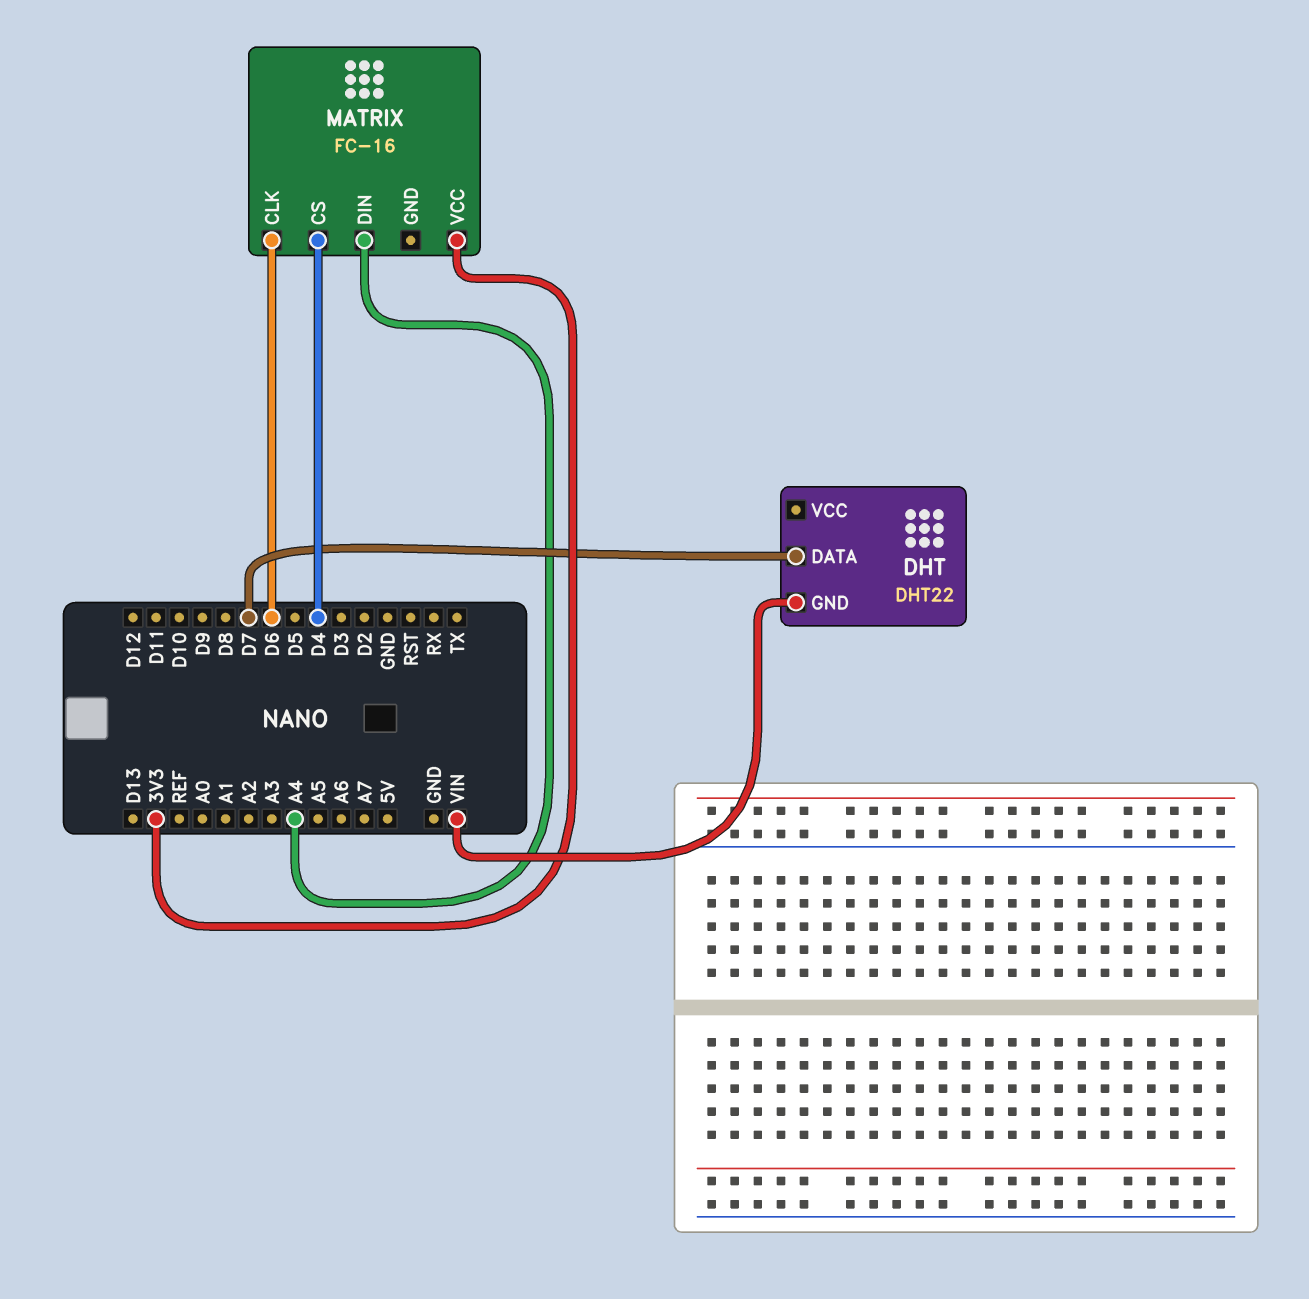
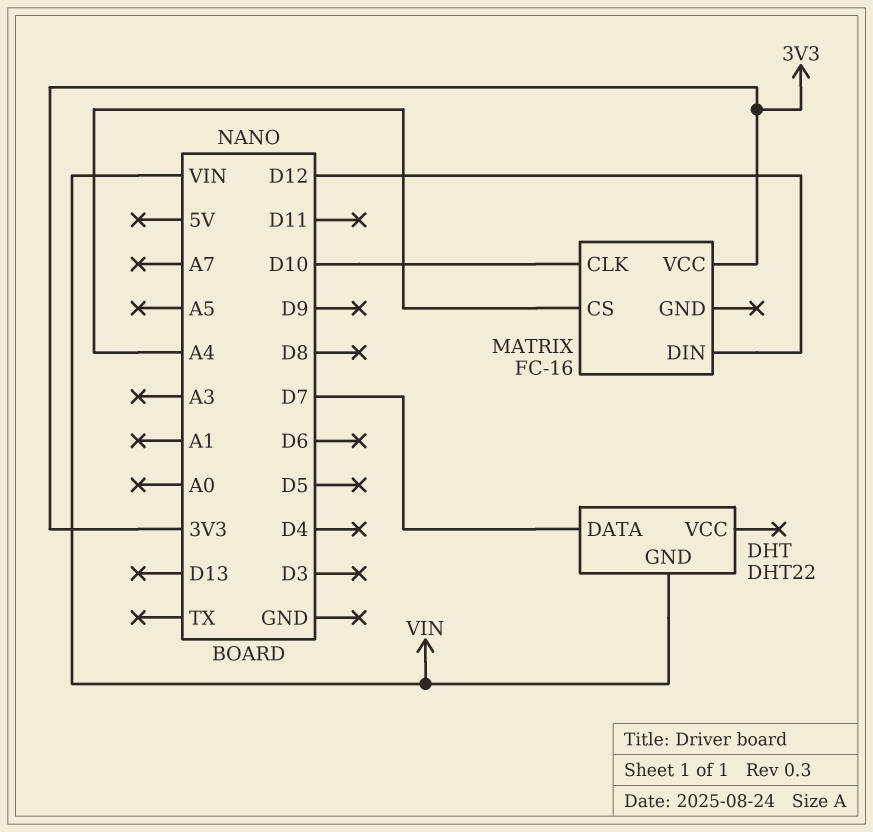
MATRIX pin CLK: D6 -> D10
MATRIX pin CS: D4 -> A4
MATRIX pin DIN: A4 -> D12

